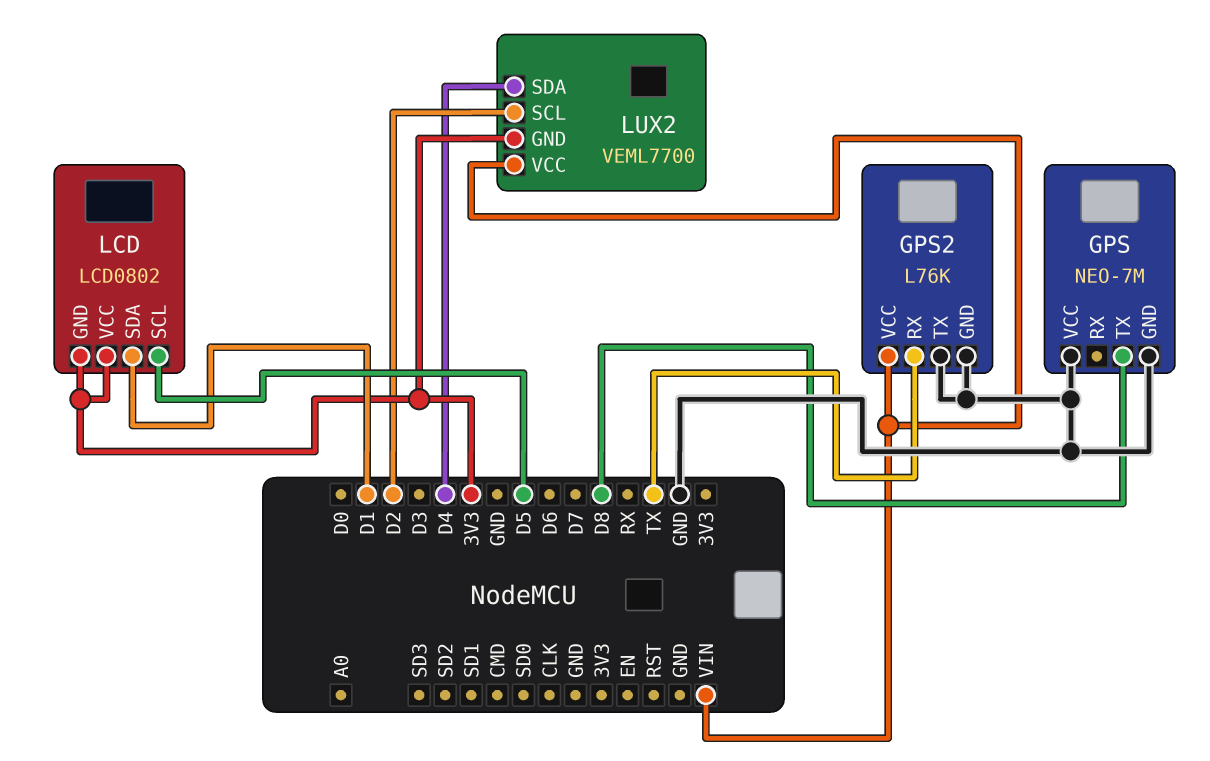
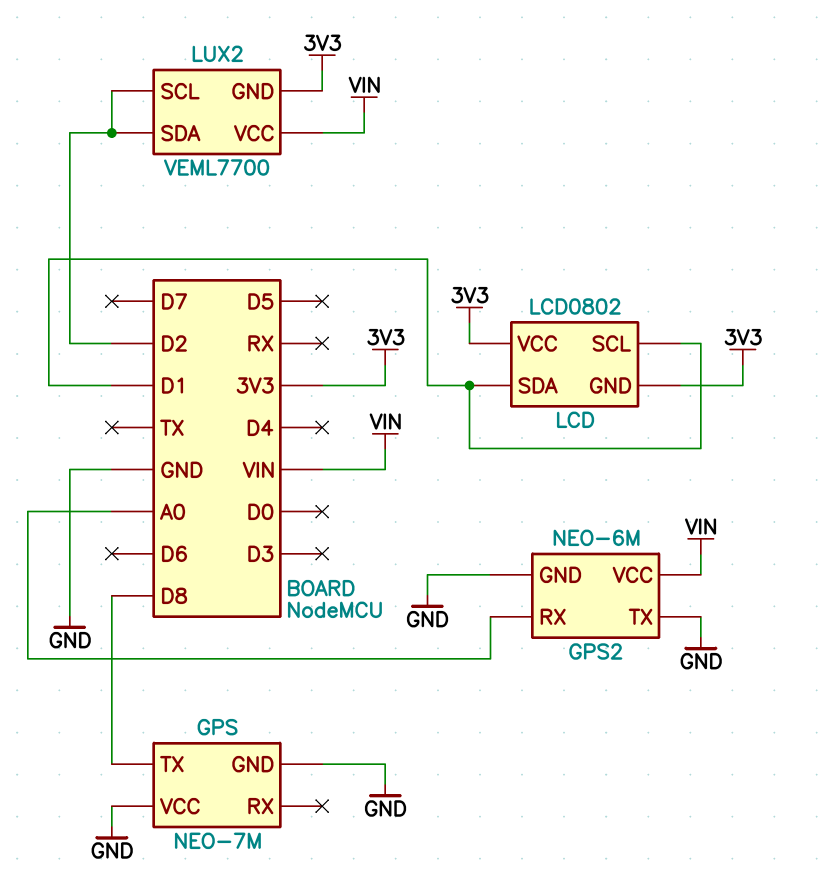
GPS2: L76K -> NEO-6M
GPS2 pin RX: TX -> A0
LCD pin SCL: D5 -> D1
LUX2 pin SDA: D4 -> D2

